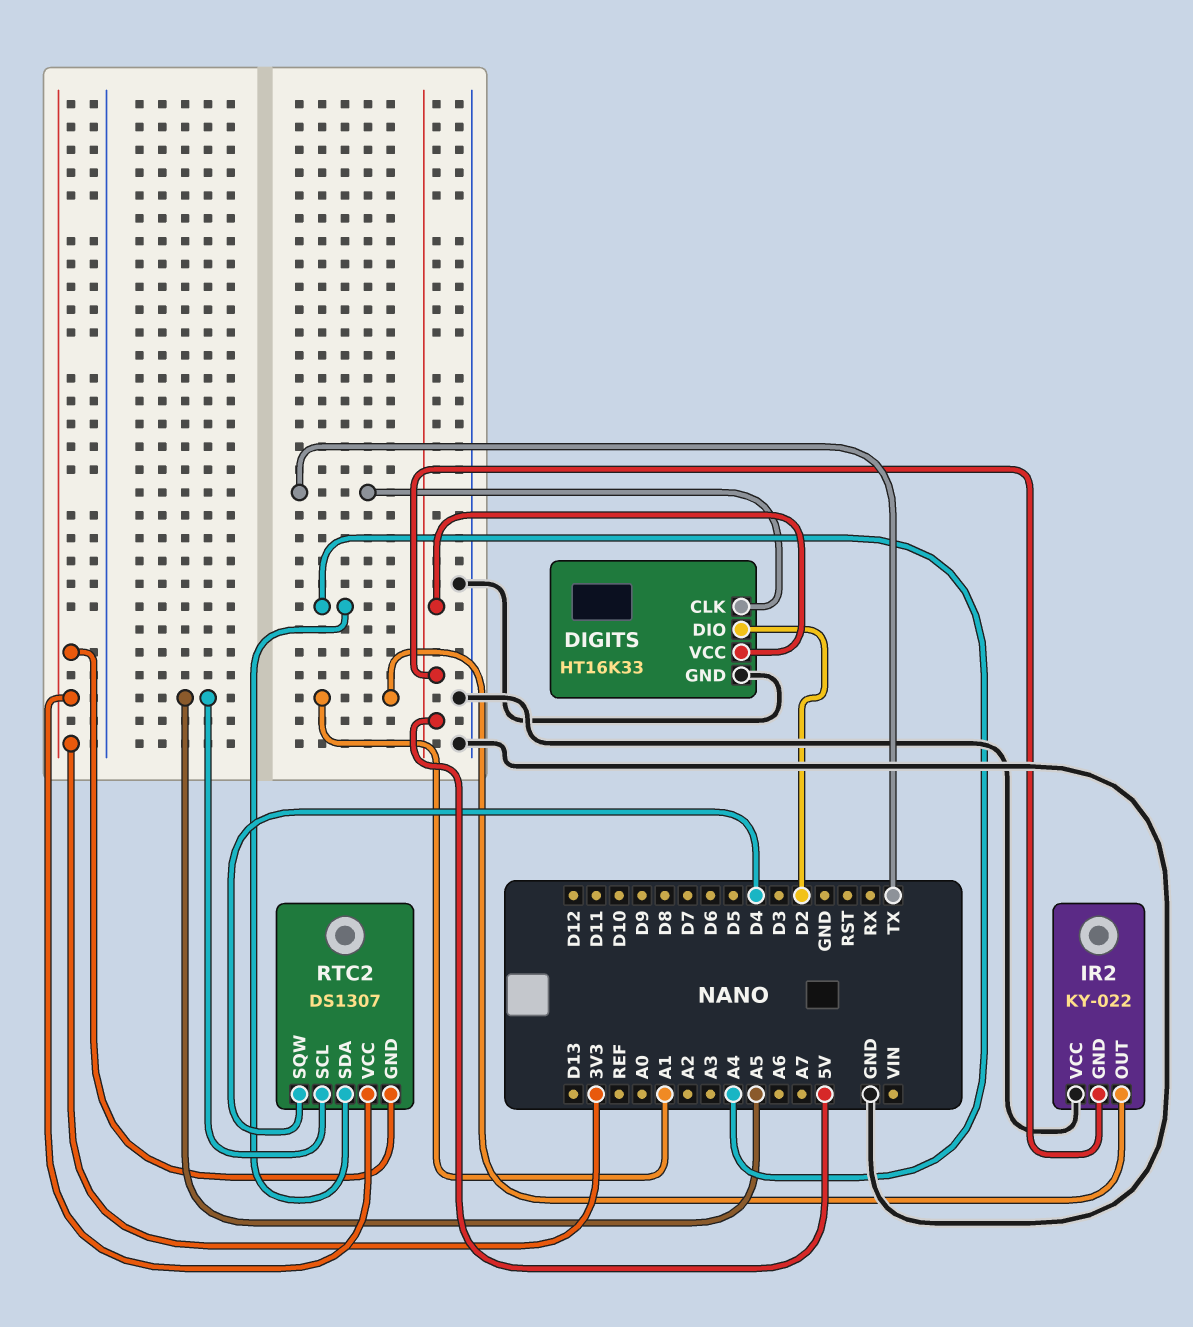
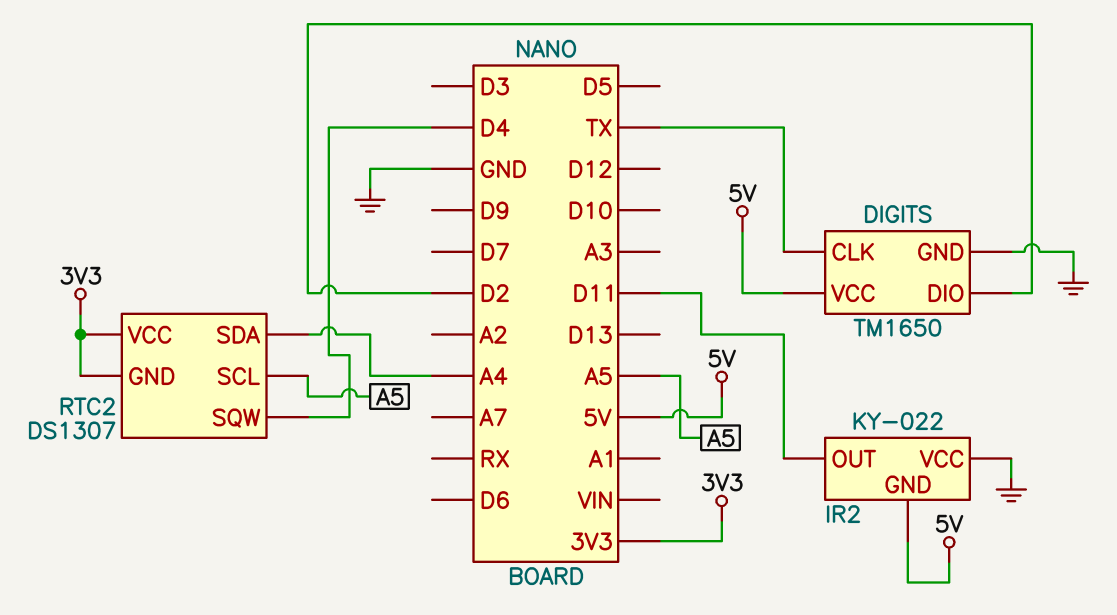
DIGITS: HT16K33 -> TM1650
IR2 pin OUT: A1 -> D11

